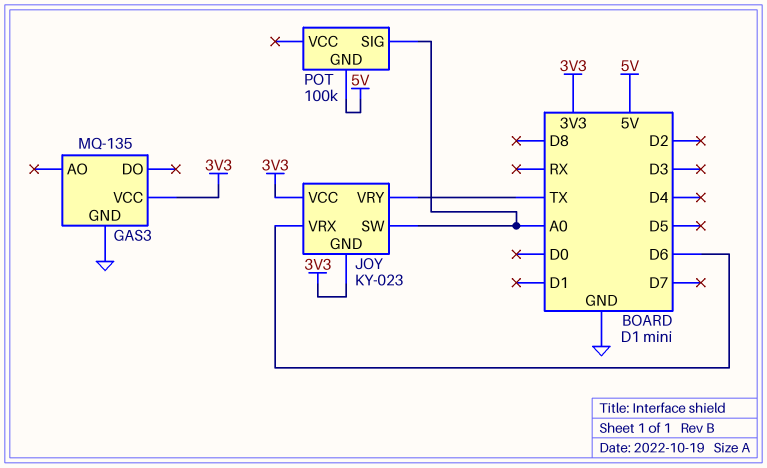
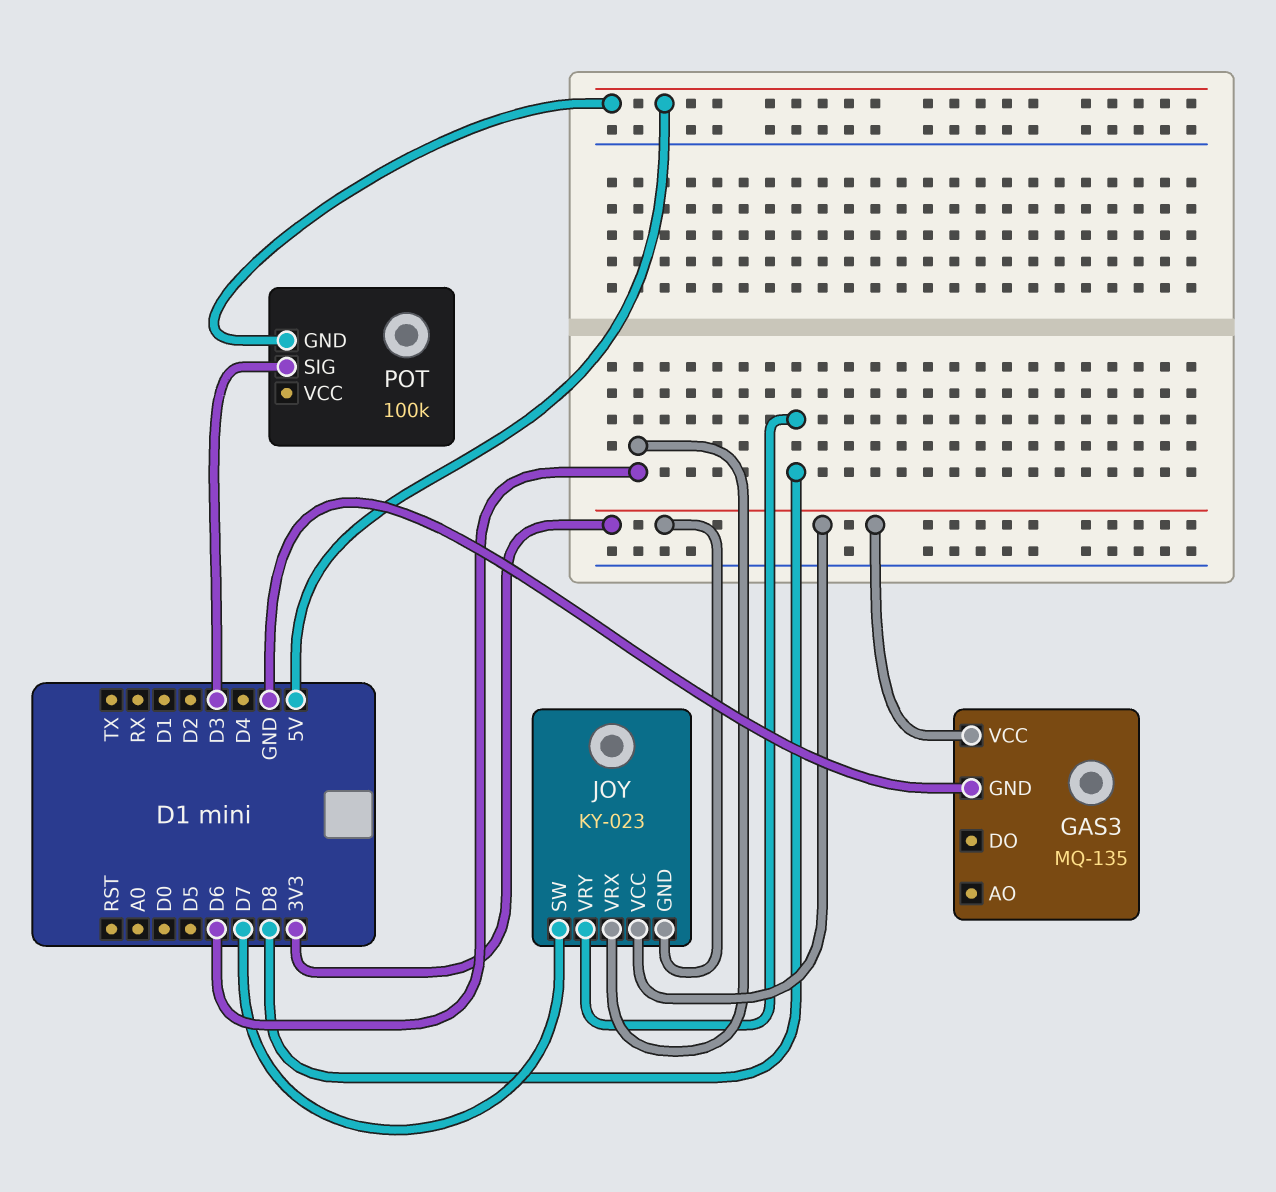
JOY pin SW: A0 -> D7
JOY pin VRY: TX -> D8
POT pin SIG: A0 -> D3

